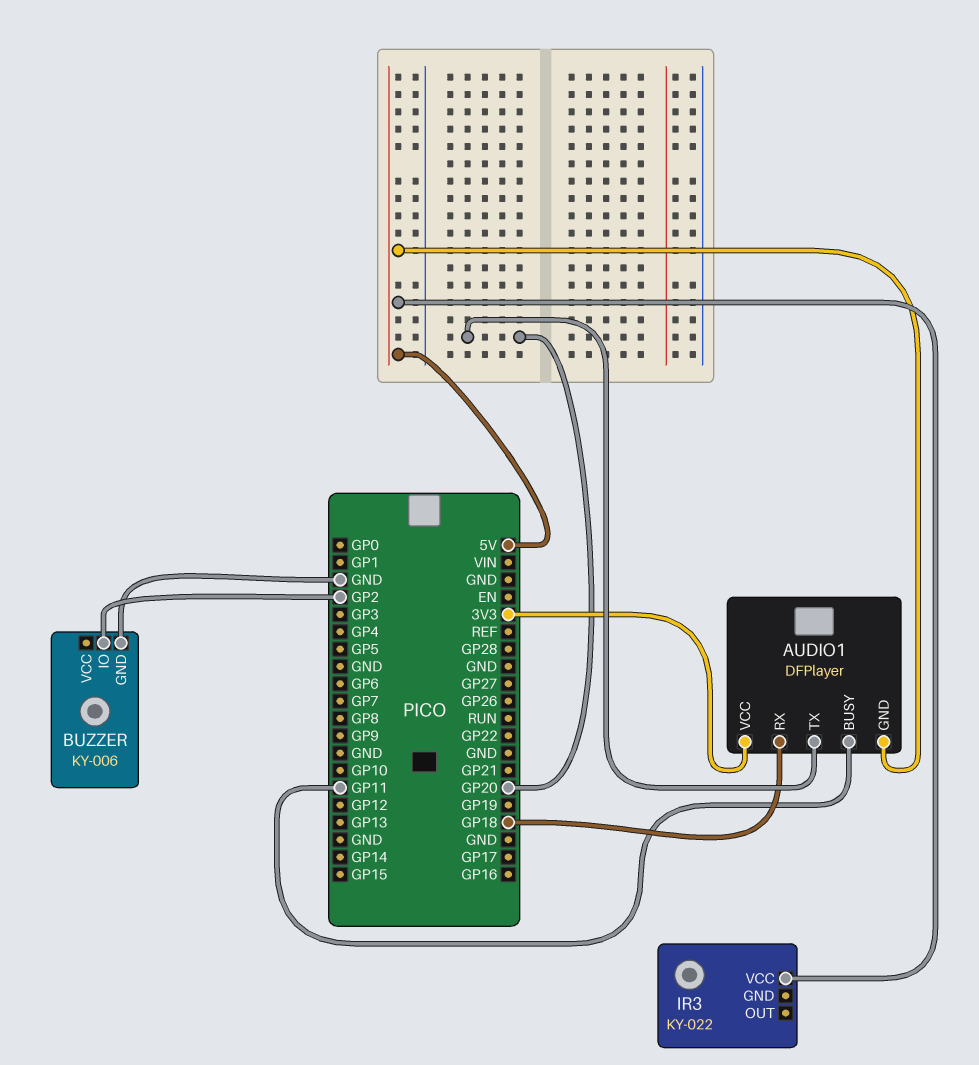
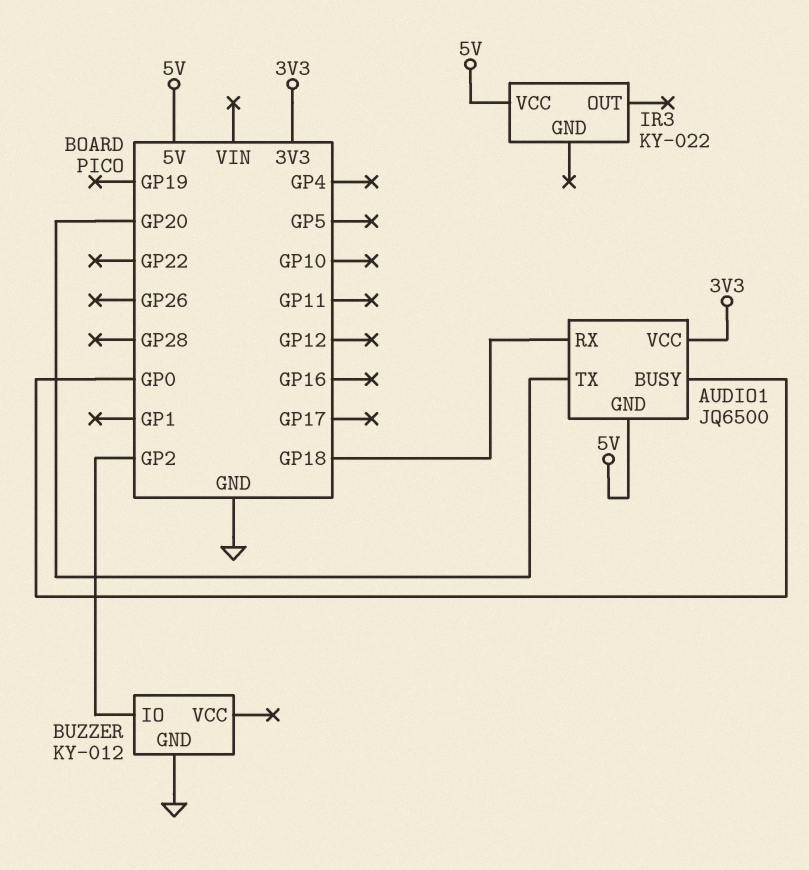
AUDIO1: DFPlayer -> JQ6500
AUDIO1 pin BUSY: GP11 -> GP0
BUZZER: KY-006 -> KY-012

